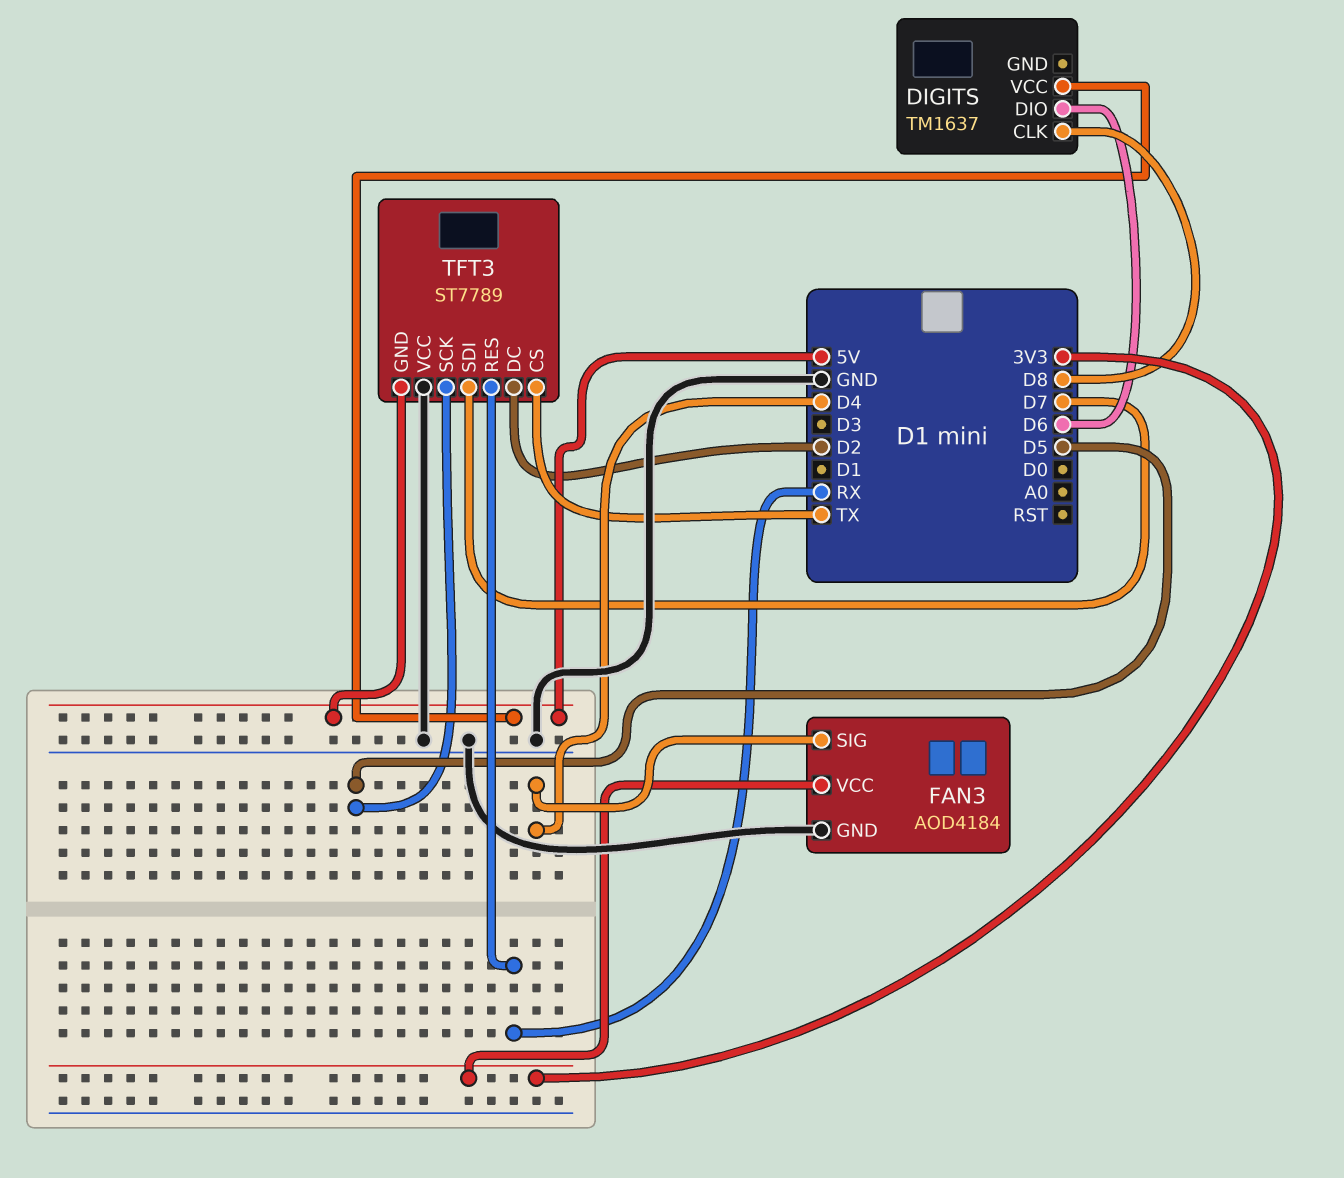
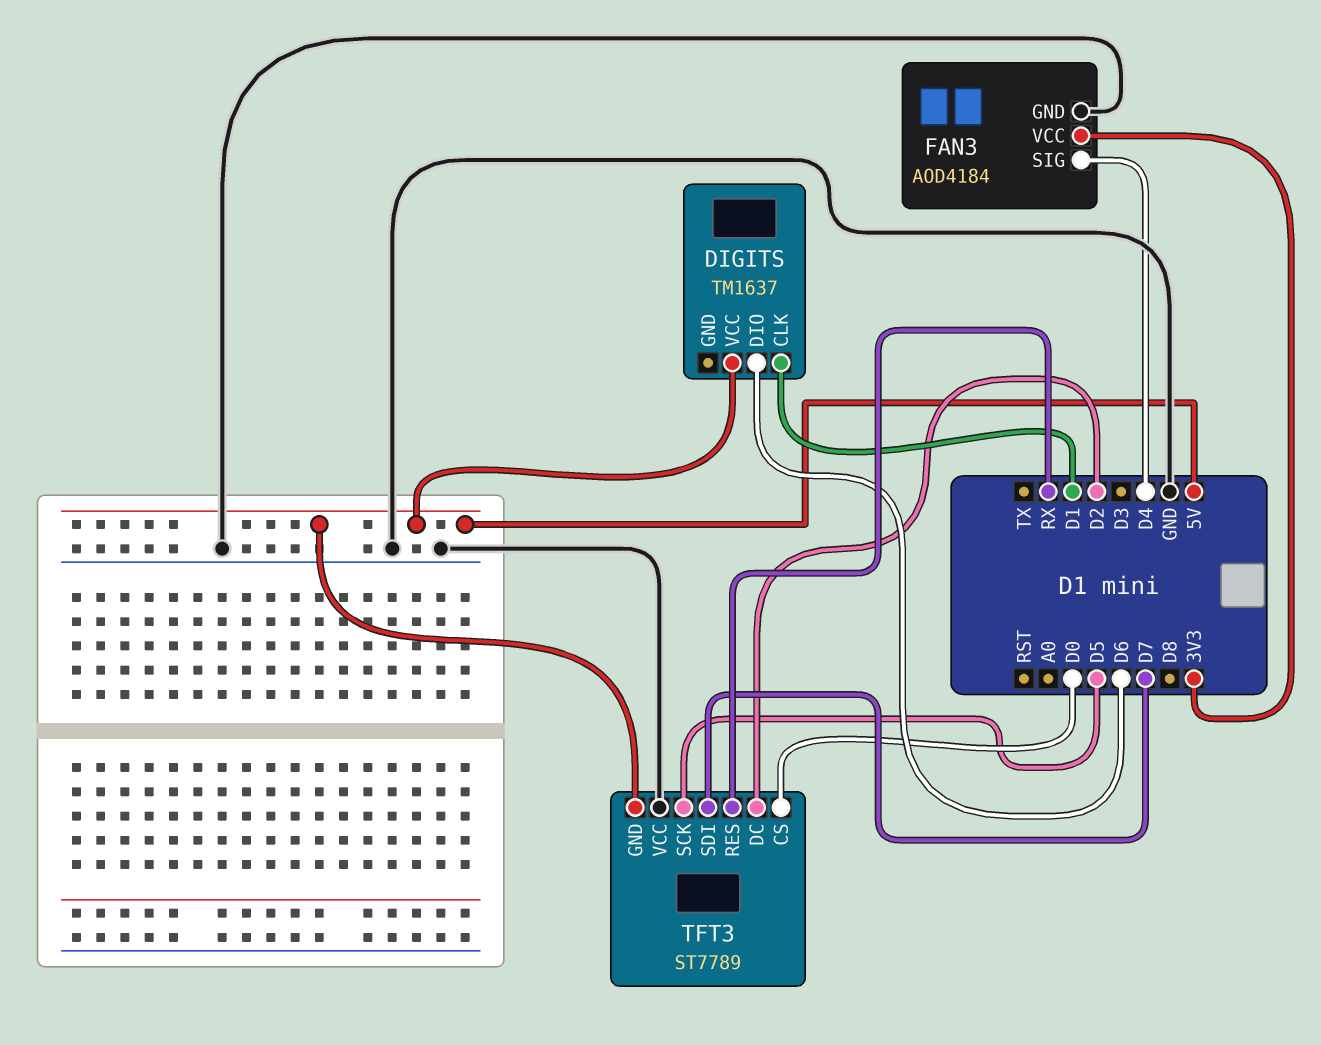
DIGITS pin CLK: D8 -> D1
TFT3 pin CS: TX -> D0

